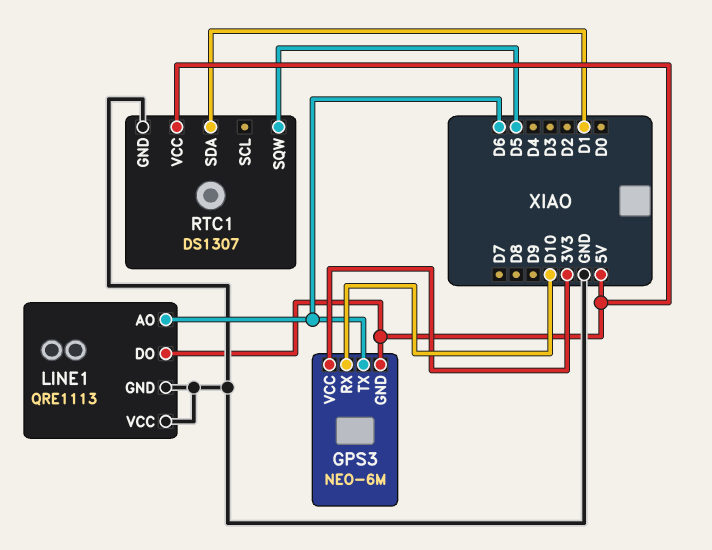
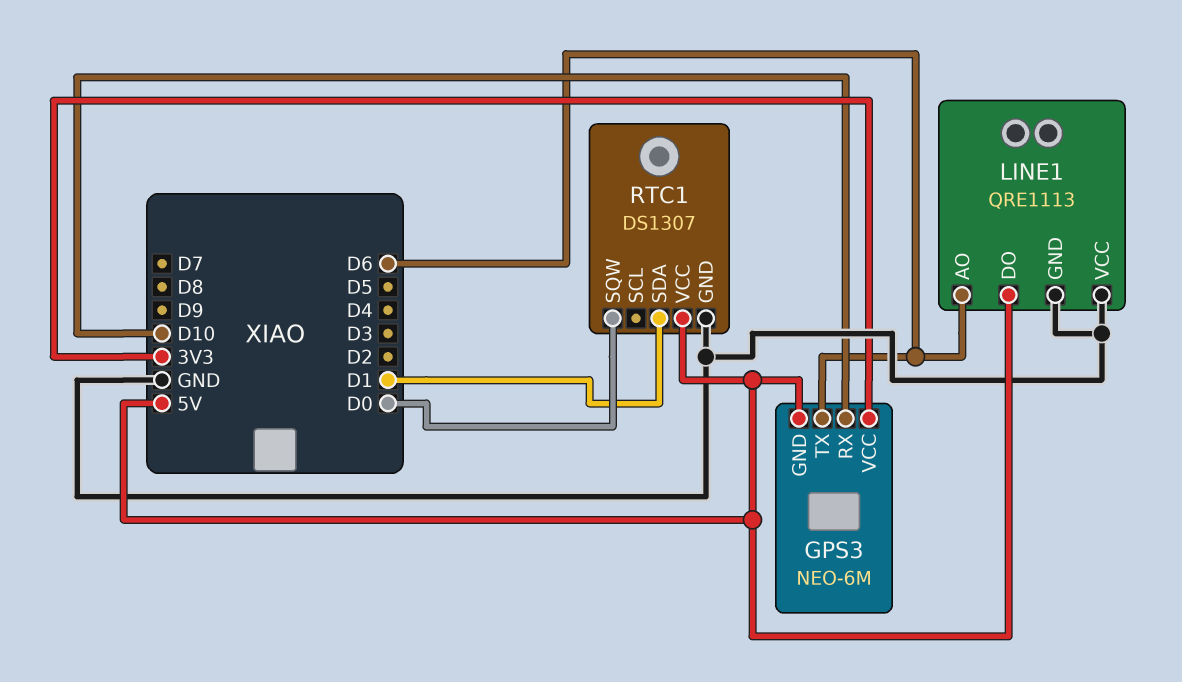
RTC1 pin SQW: D5 -> D0

